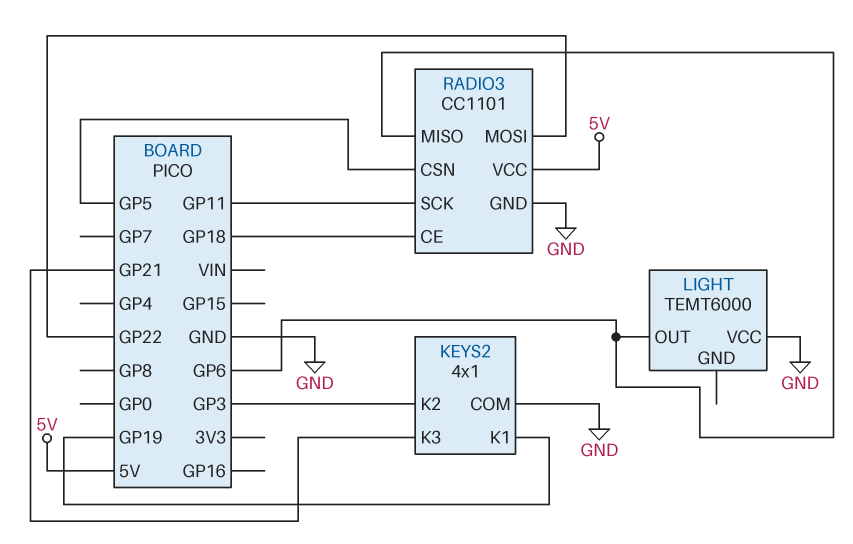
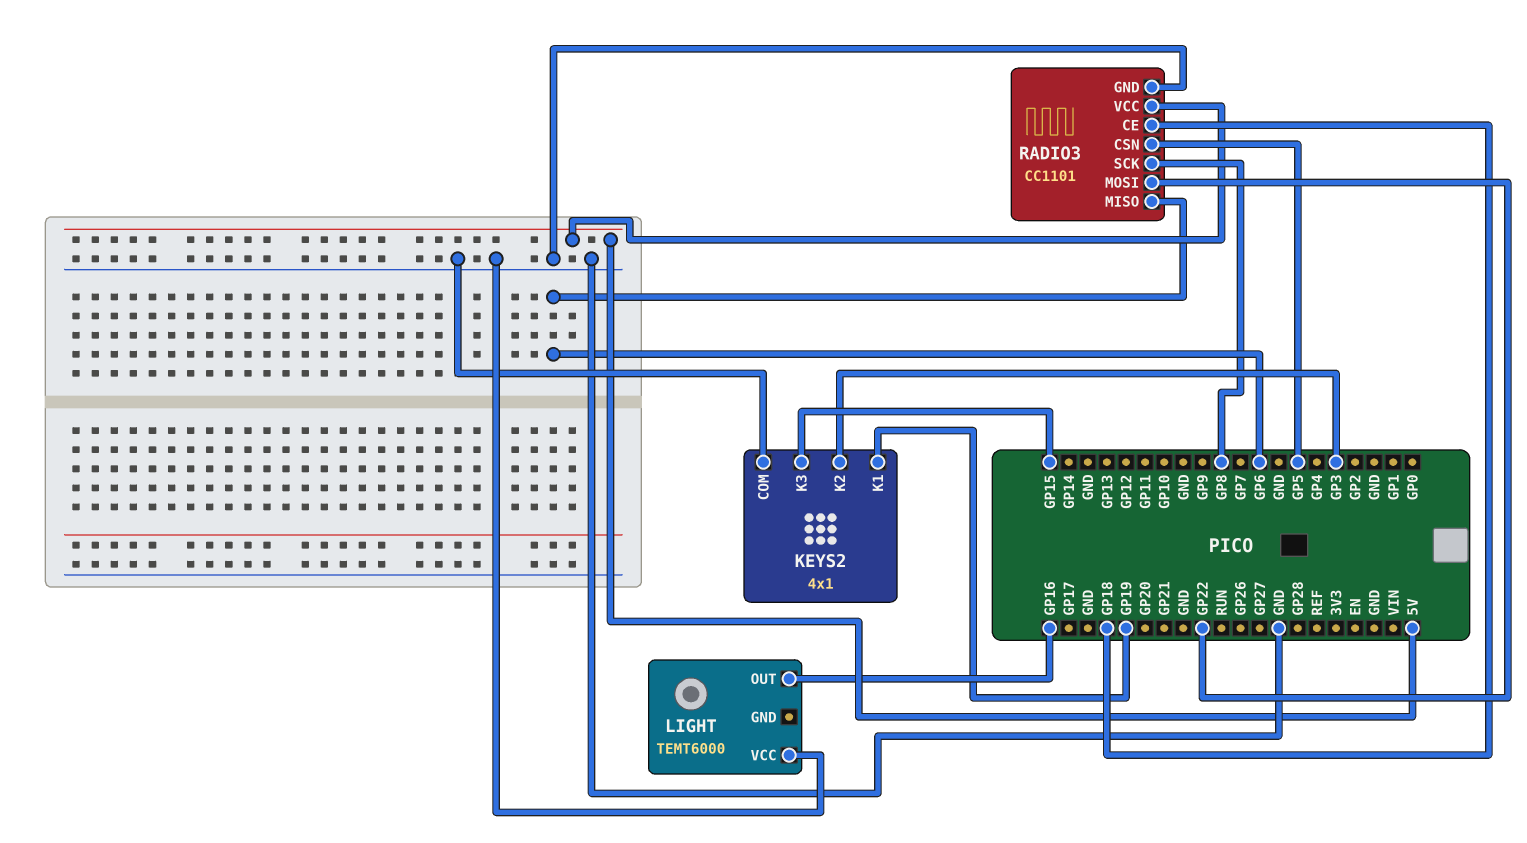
KEYS2 pin K3: GP21 -> GP15
LIGHT pin OUT: GP6 -> GP16
RADIO3 pin SCK: GP11 -> GP8

